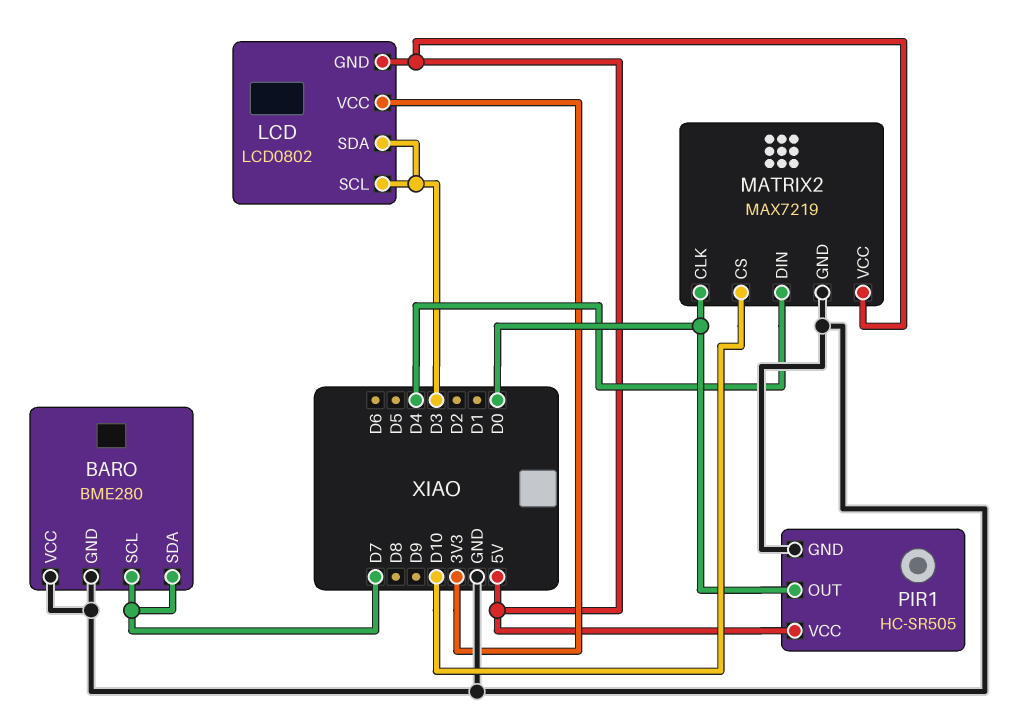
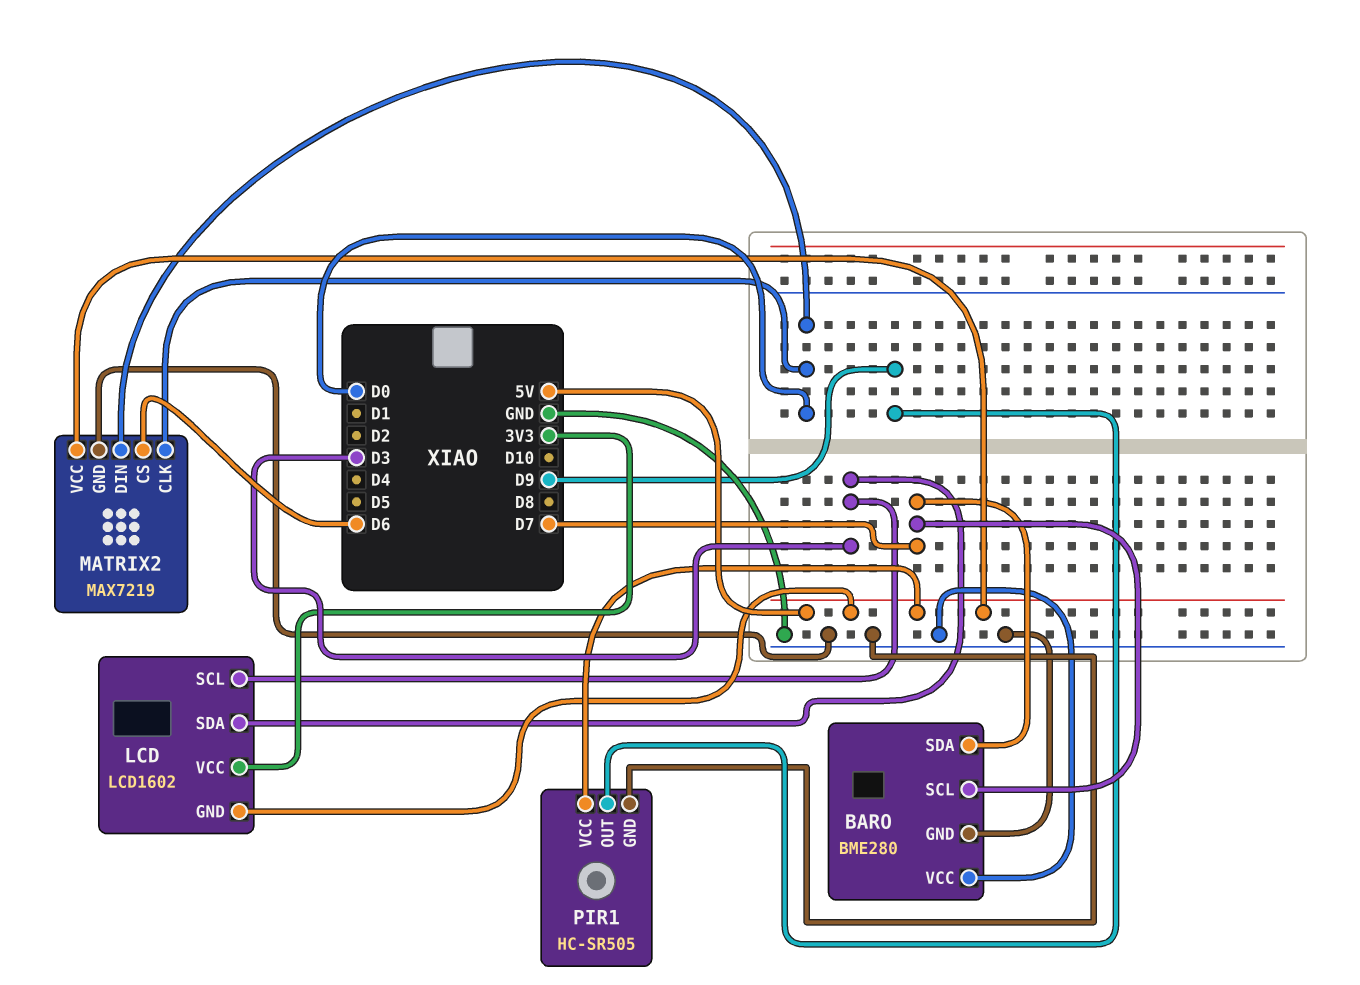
LCD: LCD0802 -> LCD1602
MATRIX2 pin CS: D10 -> D6
MATRIX2 pin DIN: D4 -> D0
PIR1 pin OUT: D0 -> D9

